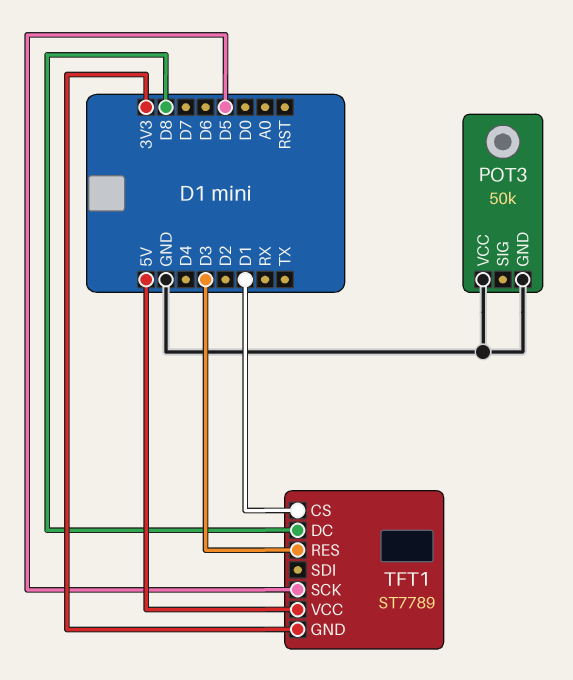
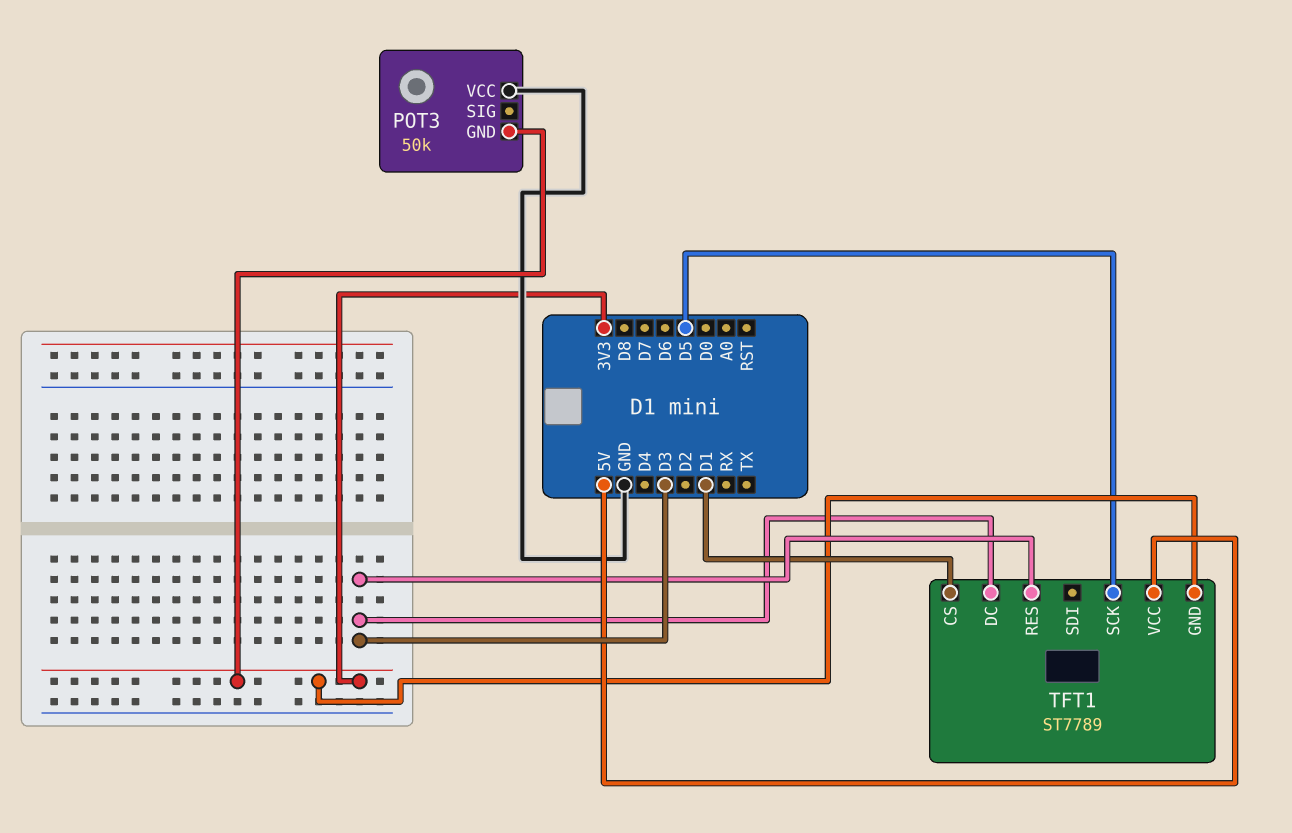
POT3 pin GND: GND -> 3V3
TFT1 pin DC: D8 -> D3

